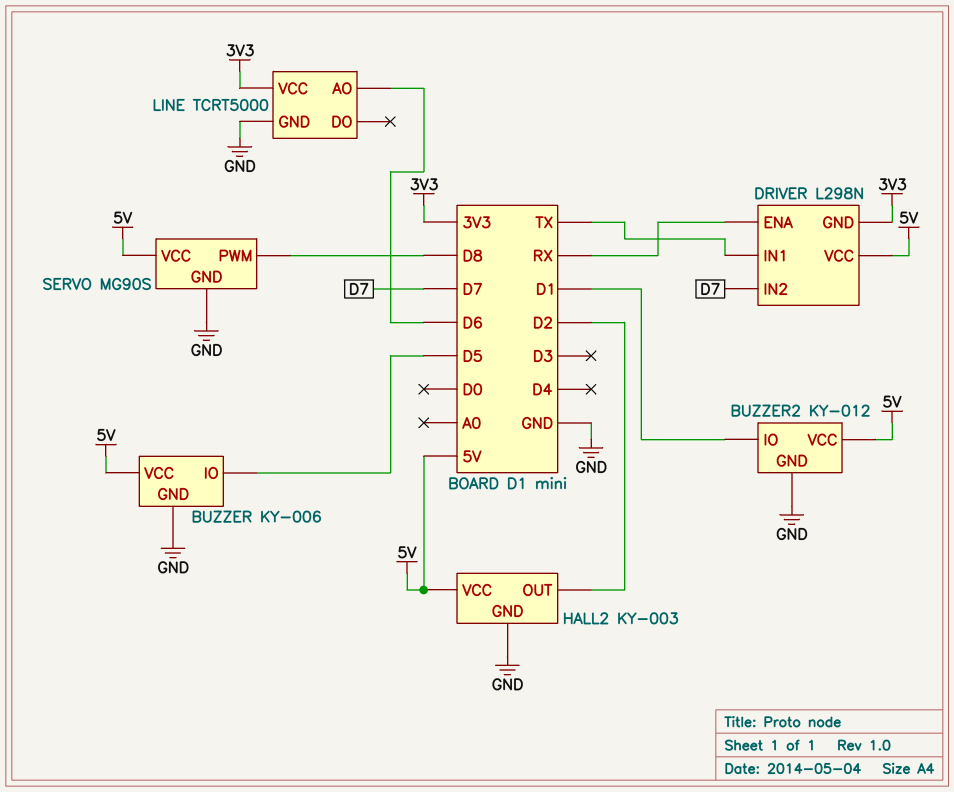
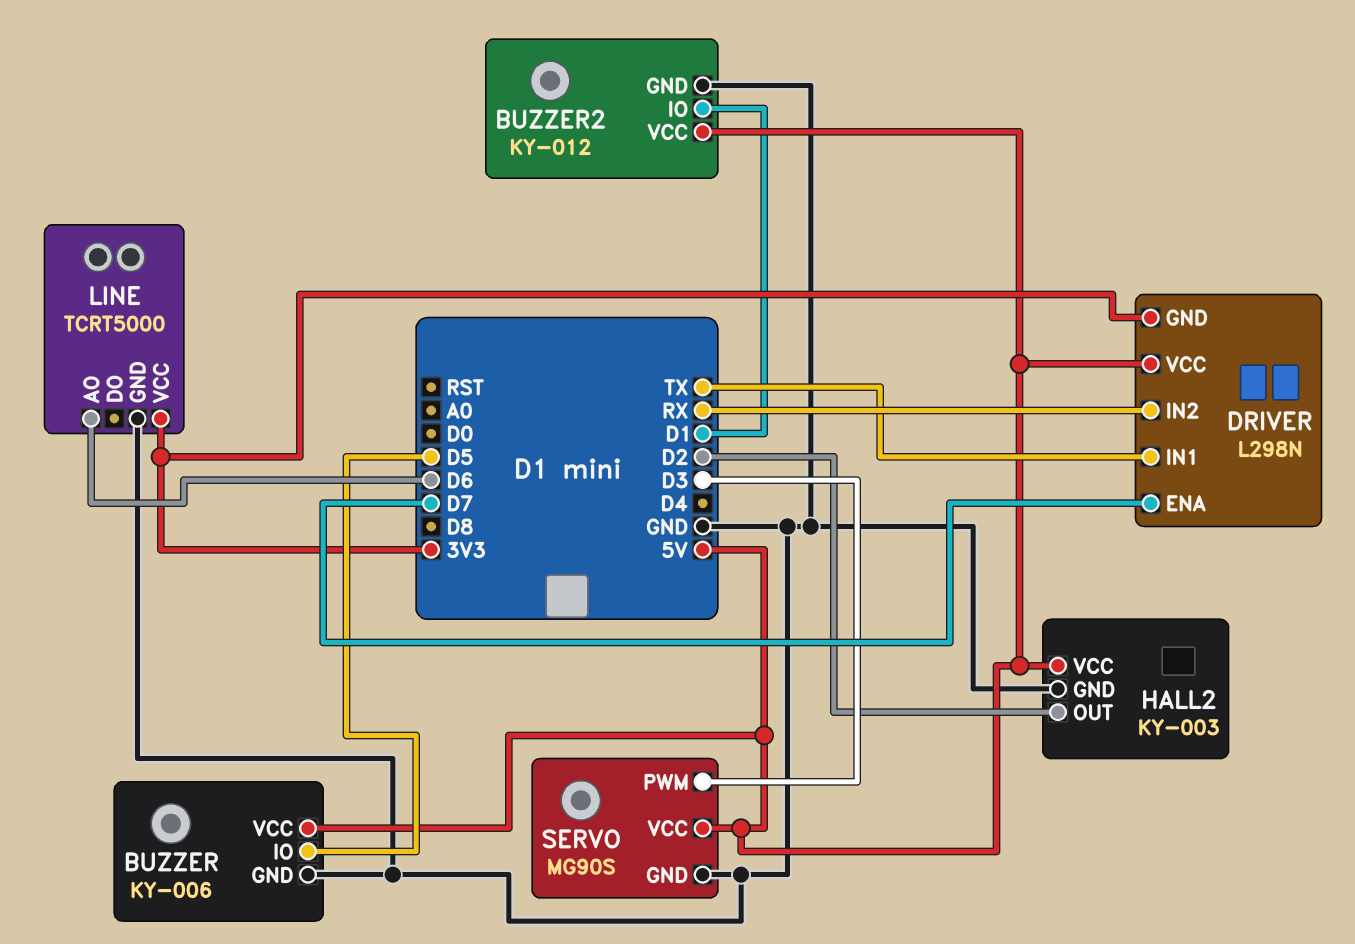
DRIVER pin ENA: RX -> D7
DRIVER pin IN2: D7 -> RX
SERVO pin PWM: D8 -> D3

